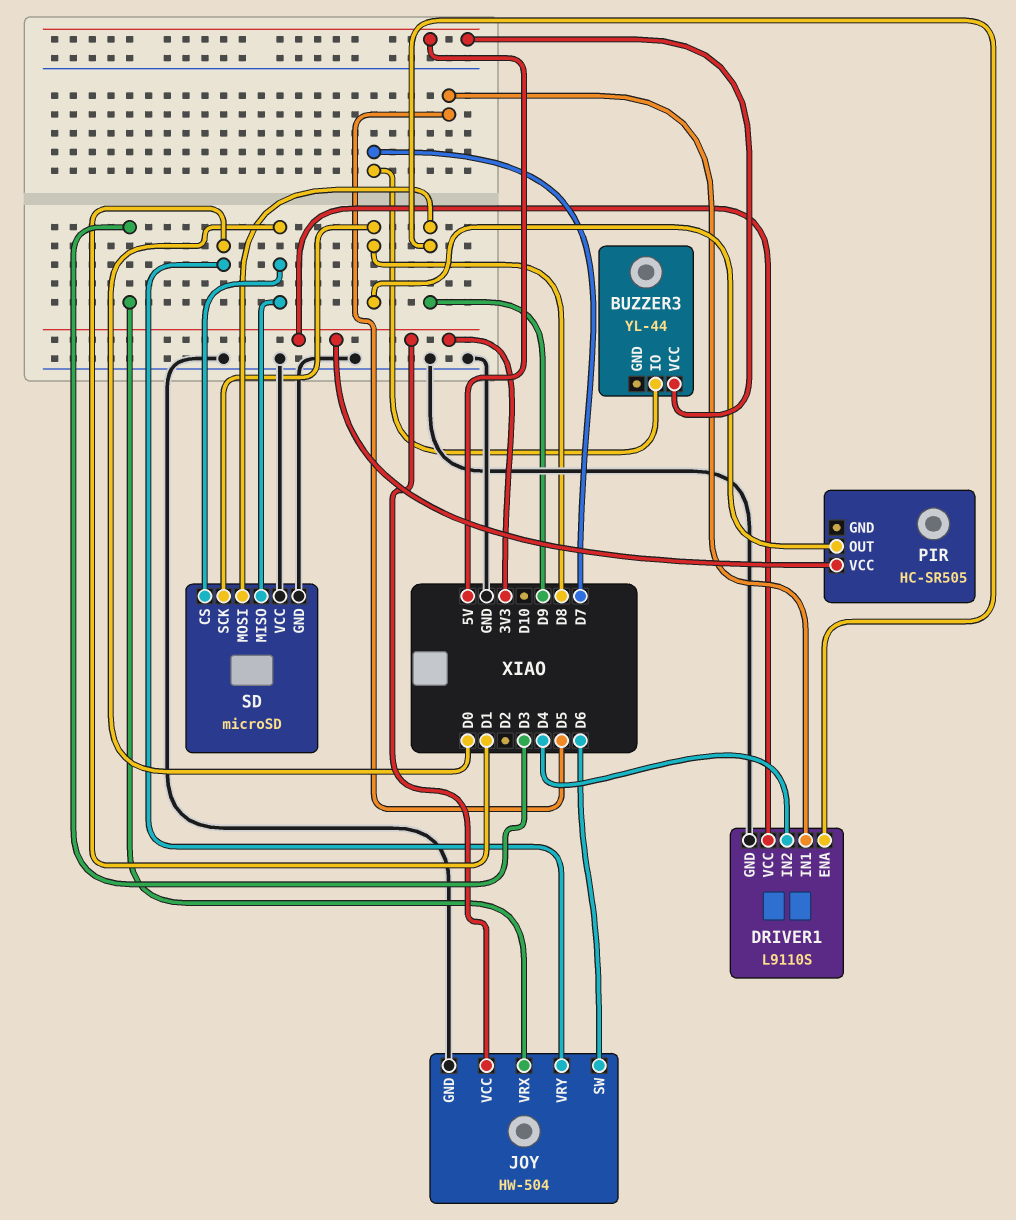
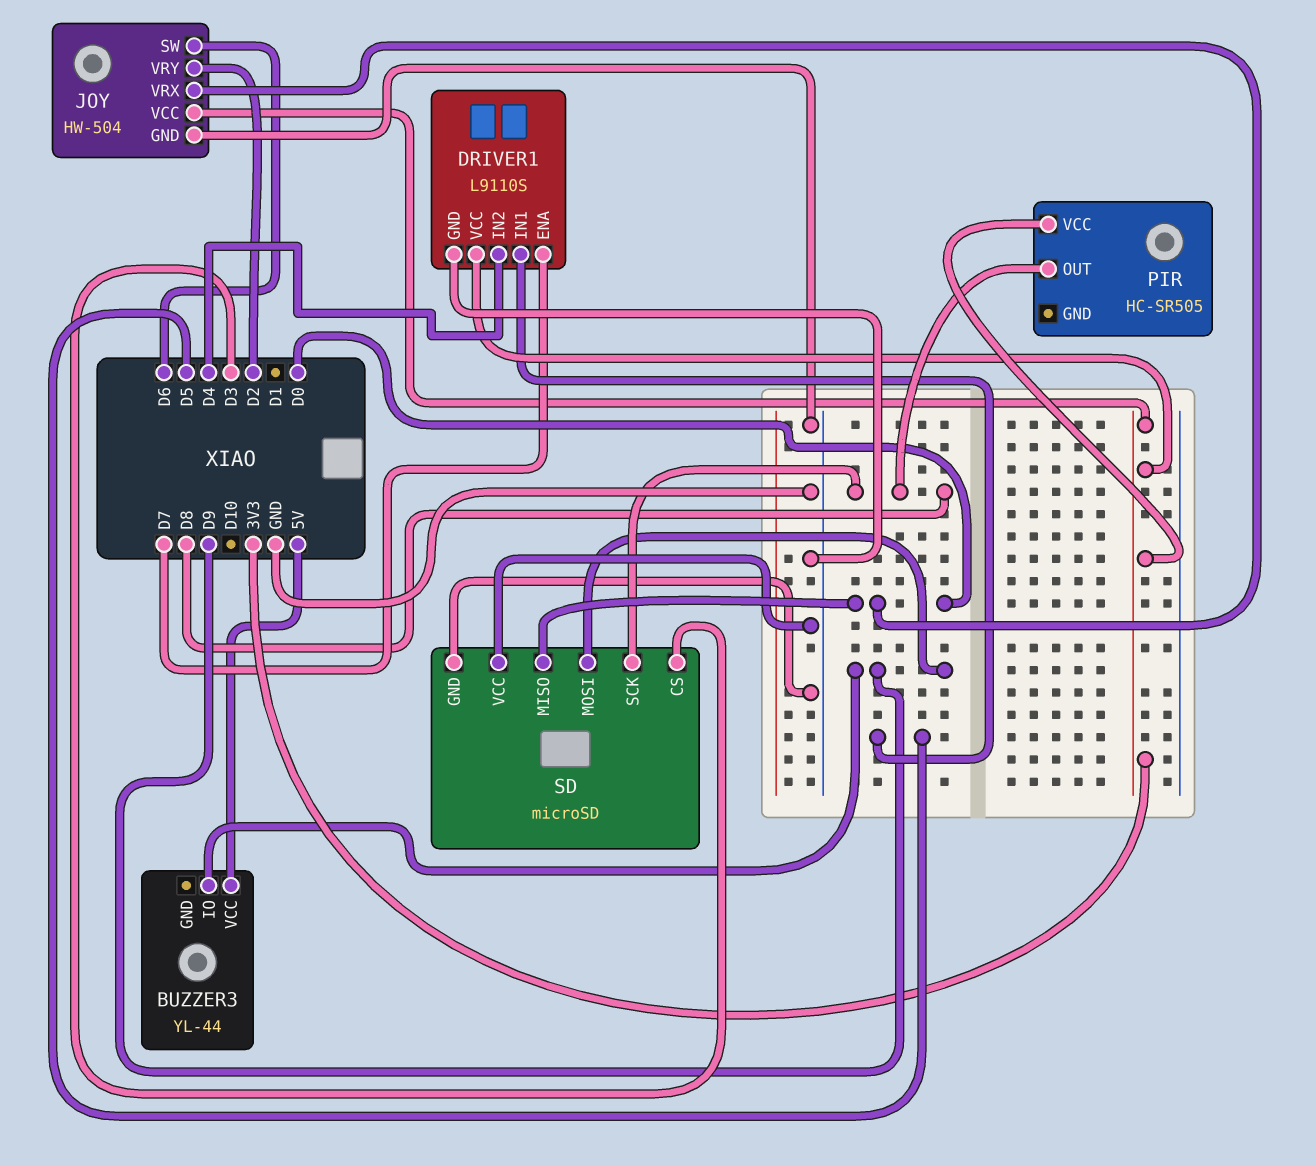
BUZZER3 pin IO: D7 -> D9
DRIVER1 pin ENA: D9 -> D7
JOY pin VRX: D3 -> D0
JOY pin VRY: D1 -> D2
SD pin CS: D0 -> D3

